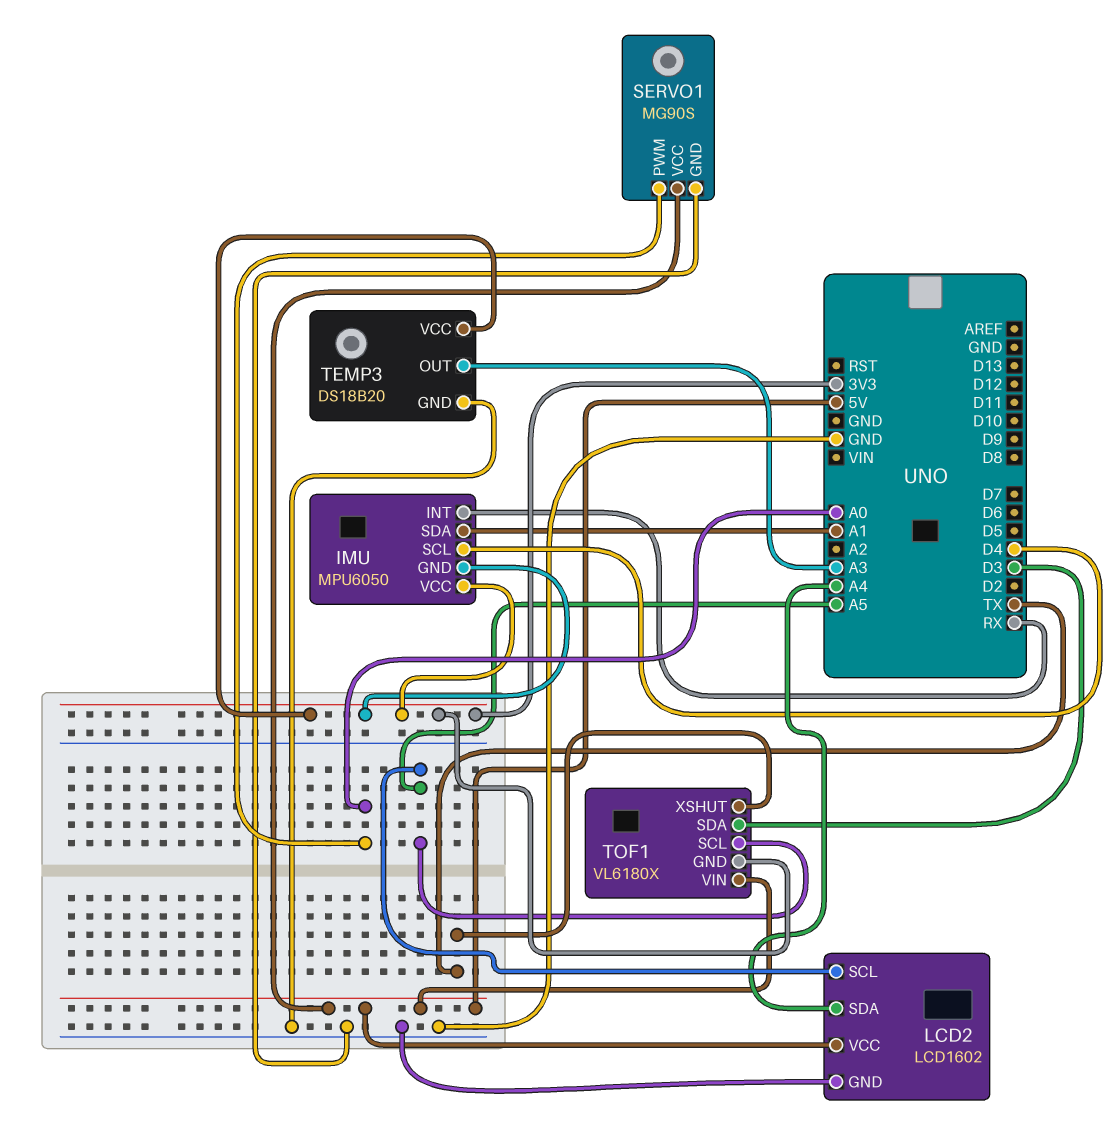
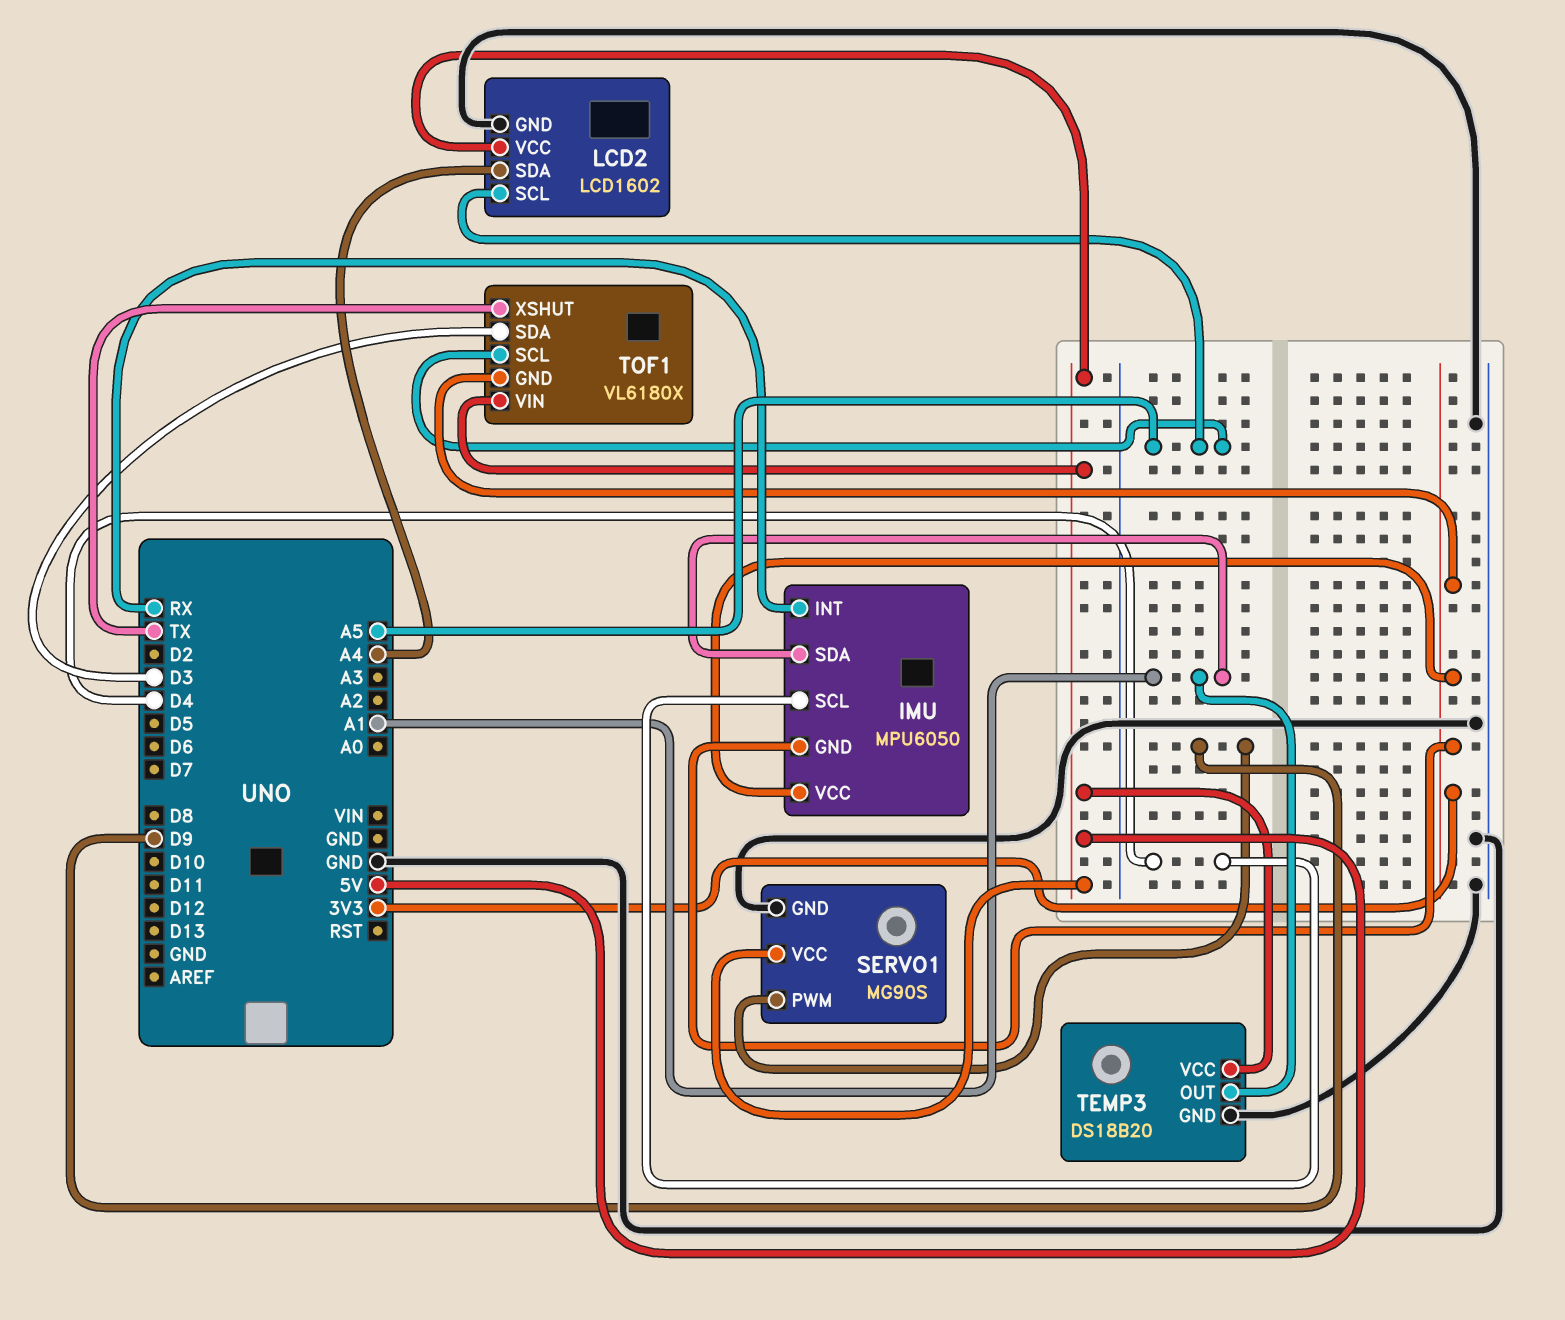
SERVO1 pin PWM: A0 -> D9
TEMP3 pin OUT: A3 -> A1
TEMP3 pin VCC: 3V3 -> 5V

